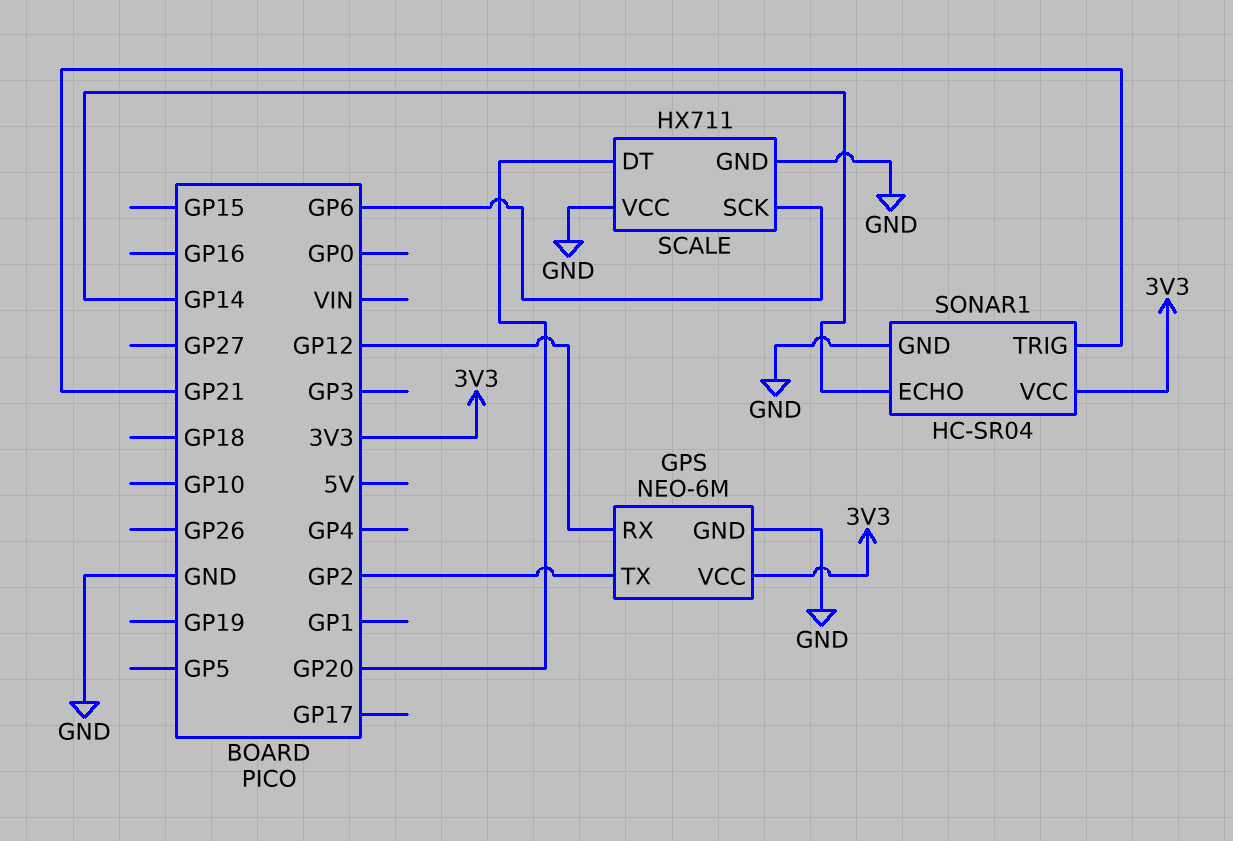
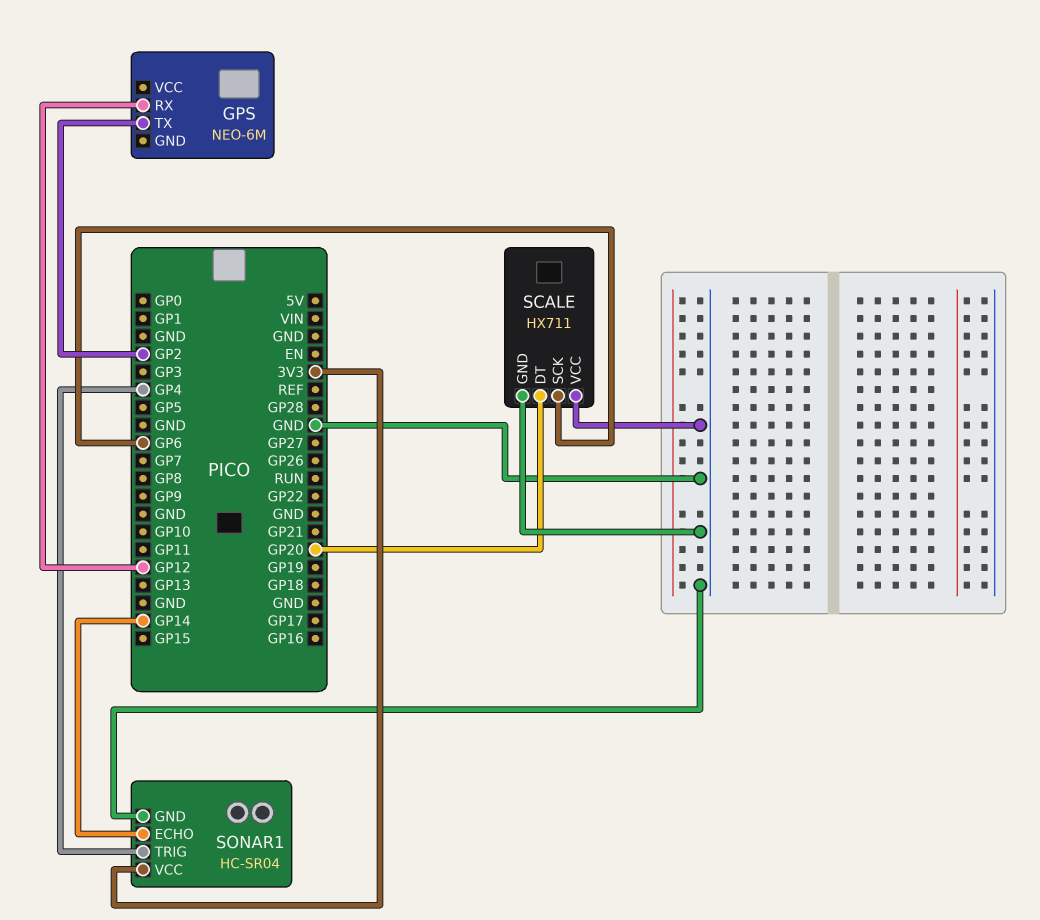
GPS pin GND: GND -> none
GPS pin VCC: 3V3 -> none
SONAR1 pin TRIG: GP21 -> GP4

